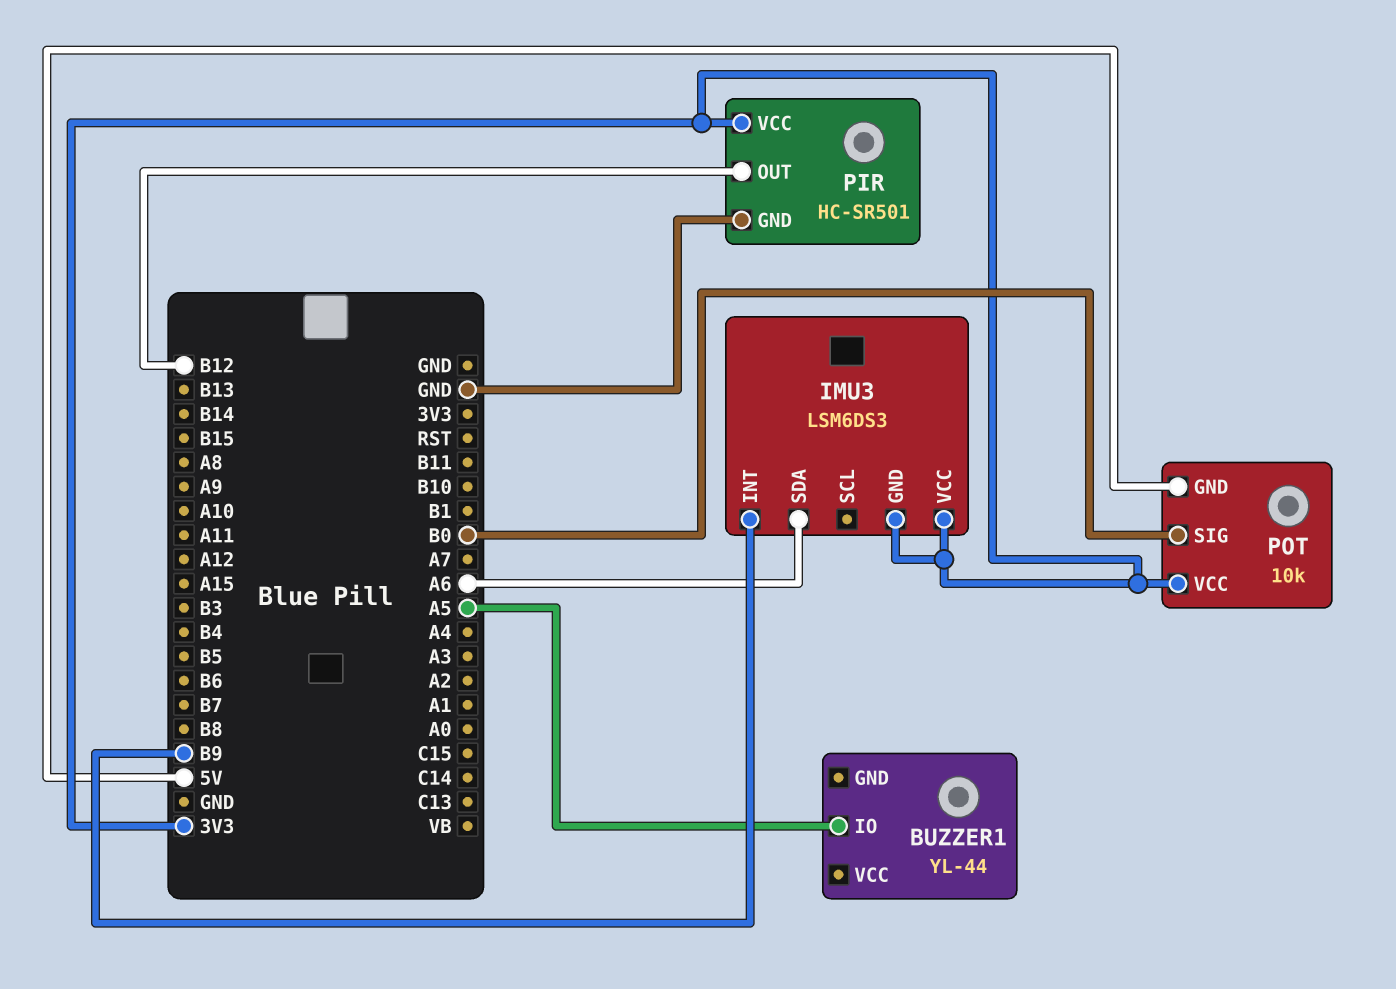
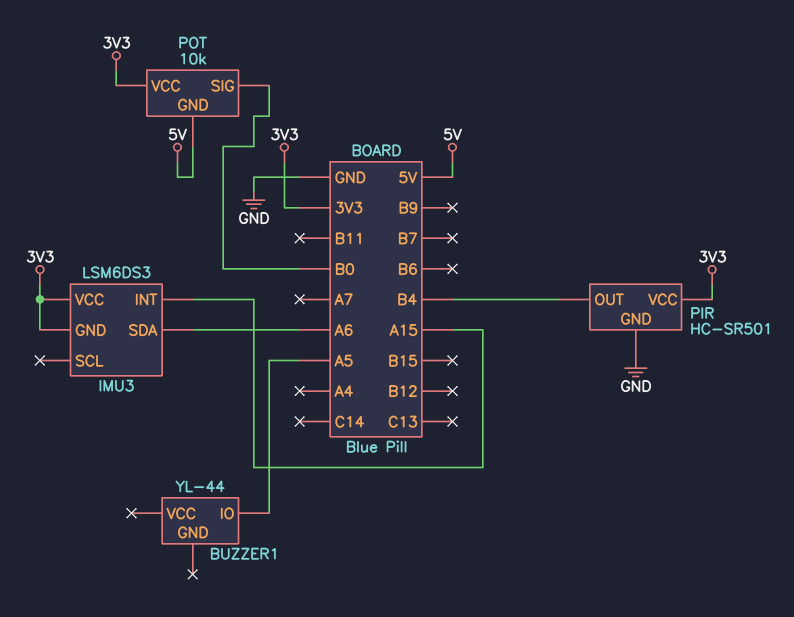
IMU3 pin INT: B9 -> A15
PIR pin OUT: B12 -> B4

